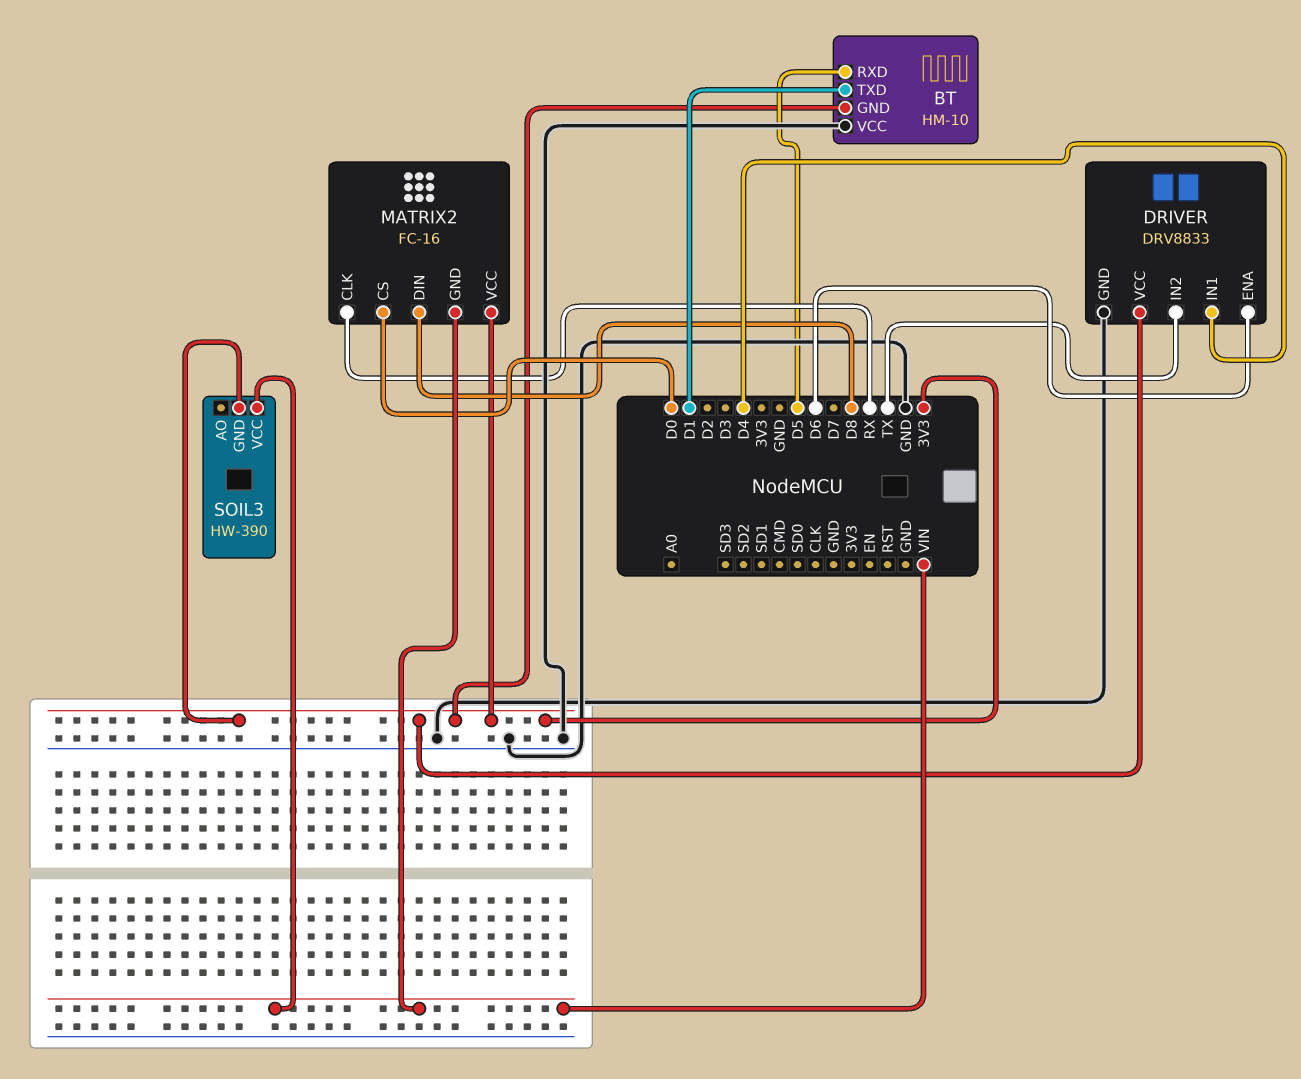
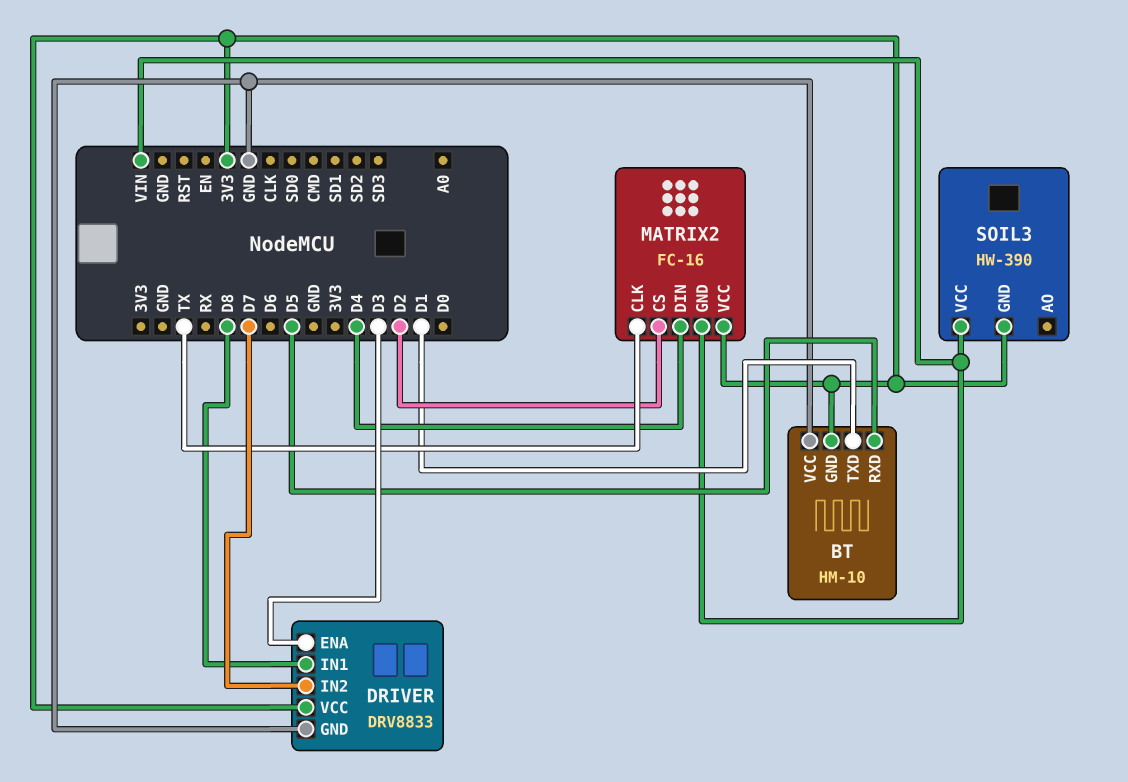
DRIVER pin ENA: D6 -> D3
DRIVER pin IN1: D4 -> D8
DRIVER pin IN2: TX -> D7
MATRIX2 pin CLK: RX -> TX
MATRIX2 pin CS: D0 -> D2
MATRIX2 pin DIN: D8 -> D4

